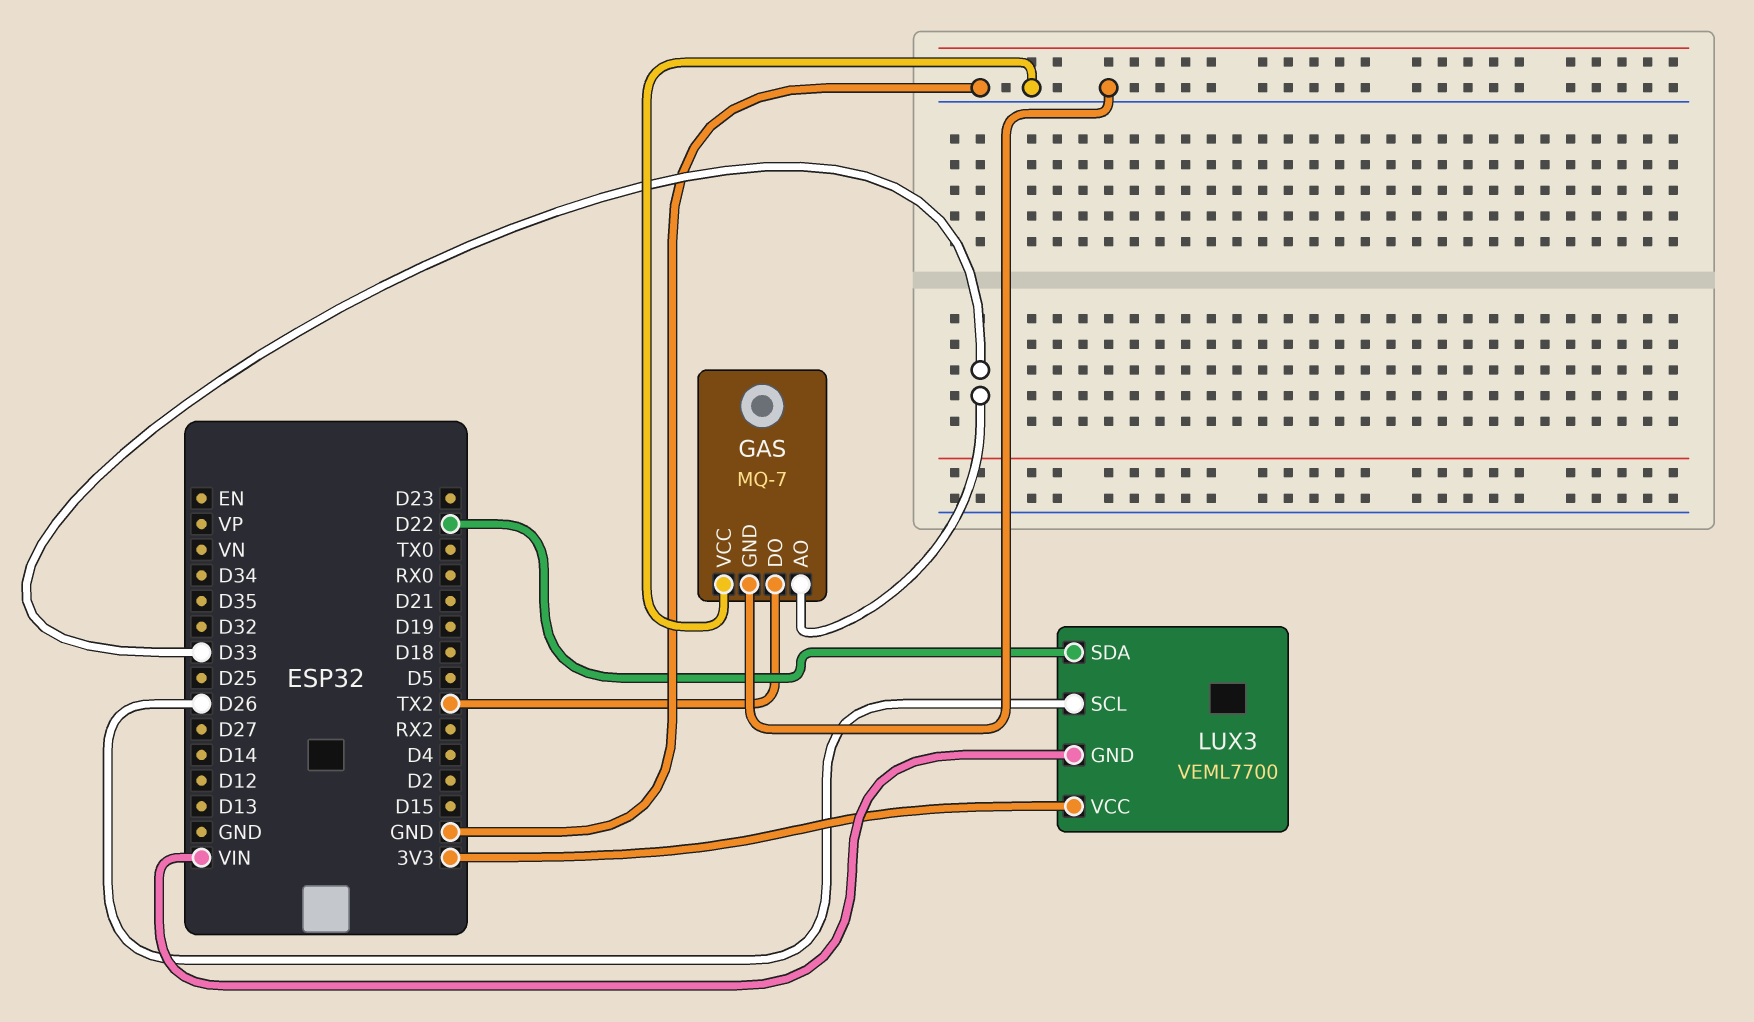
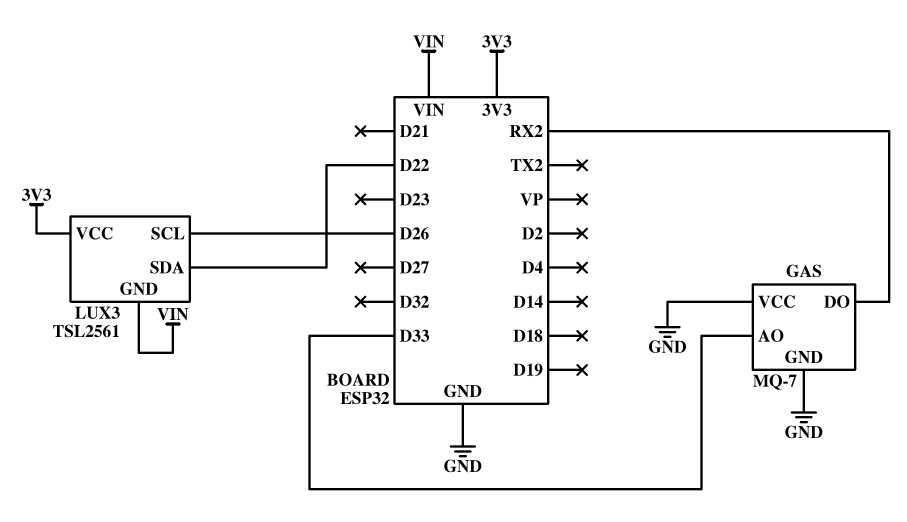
GAS pin DO: TX2 -> RX2
LUX3: VEML7700 -> TSL2561

